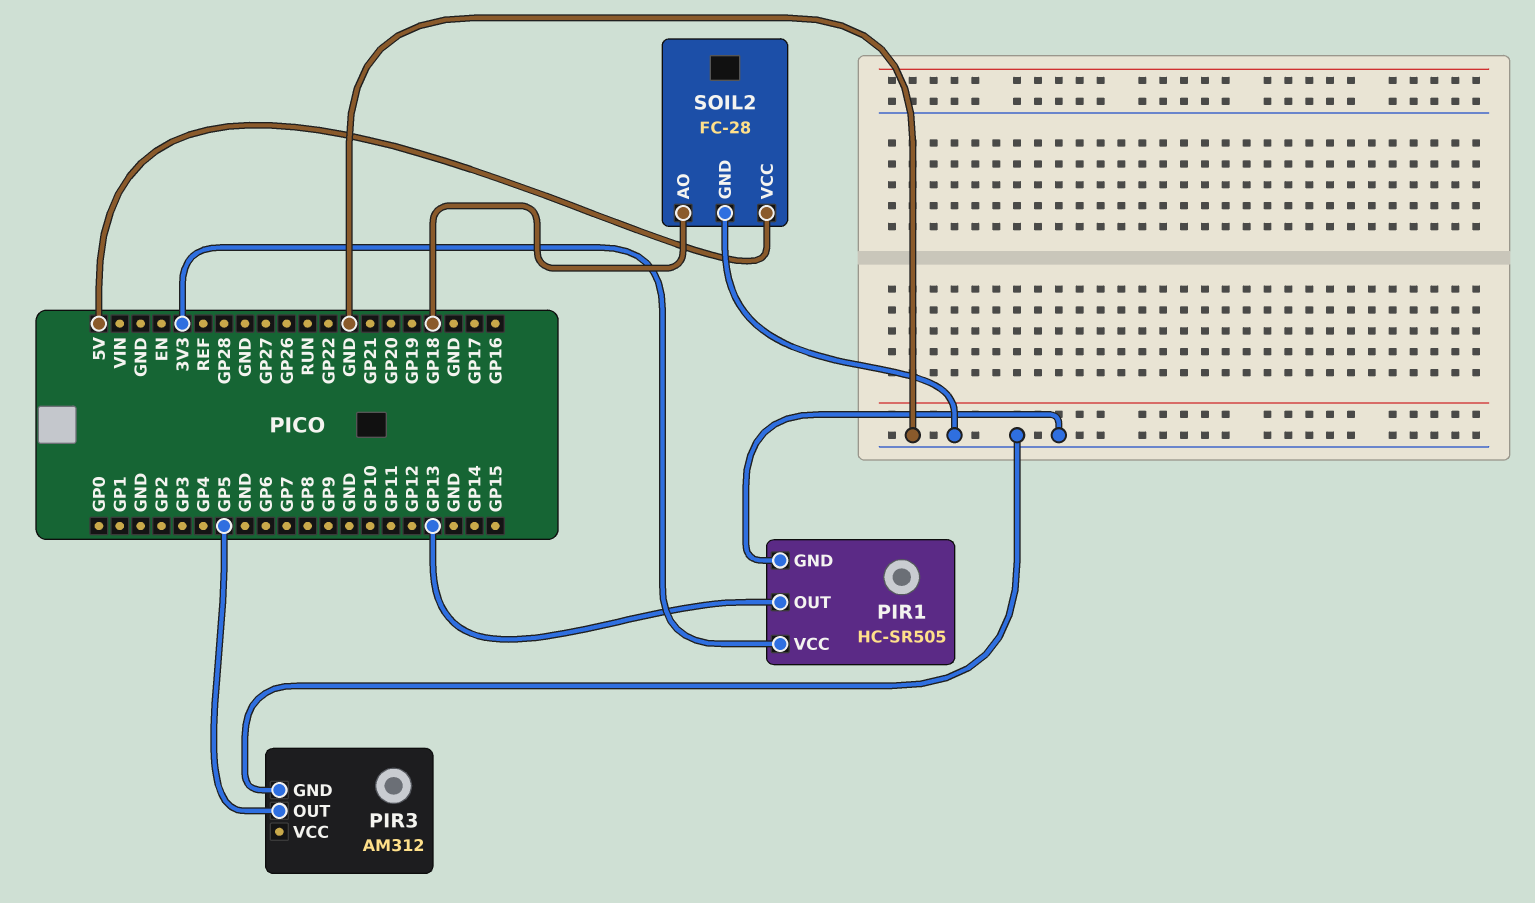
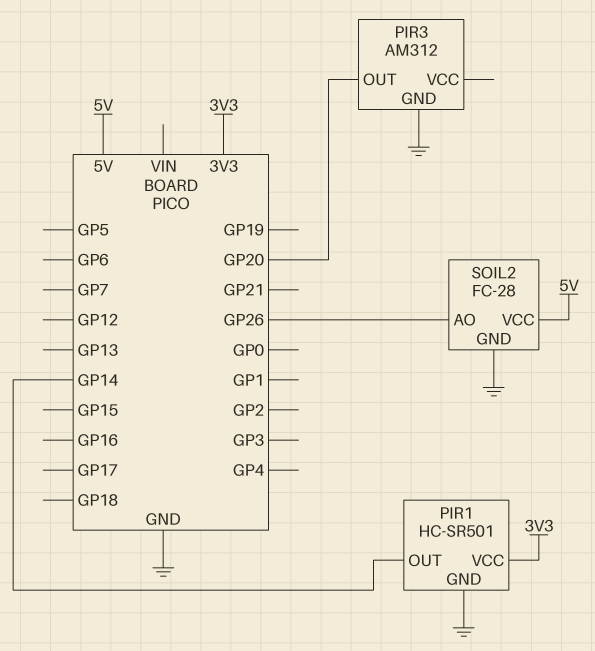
PIR1: HC-SR505 -> HC-SR501
PIR1 pin OUT: GP13 -> GP14
PIR3 pin OUT: GP5 -> GP20
SOIL2 pin AO: GP18 -> GP26

